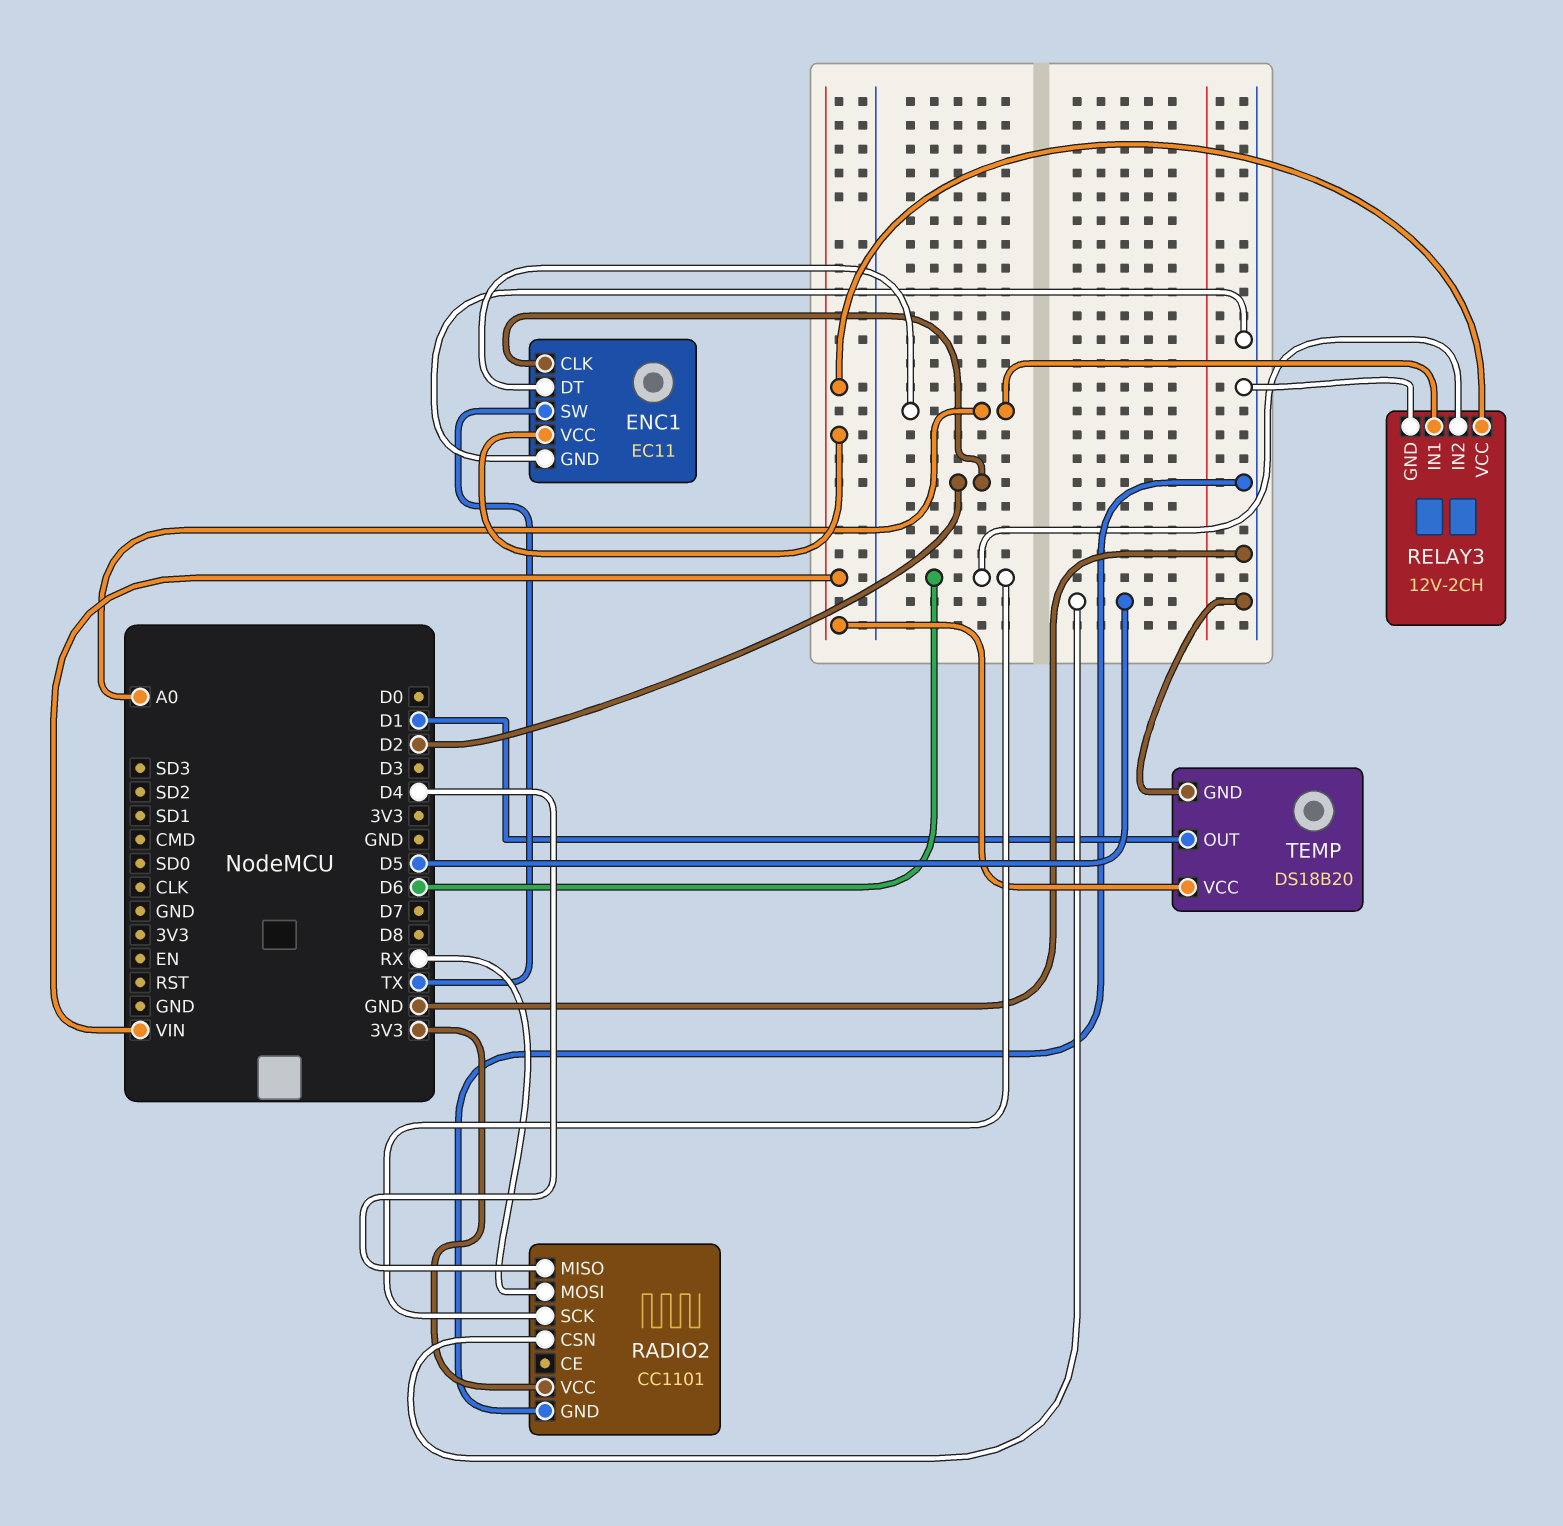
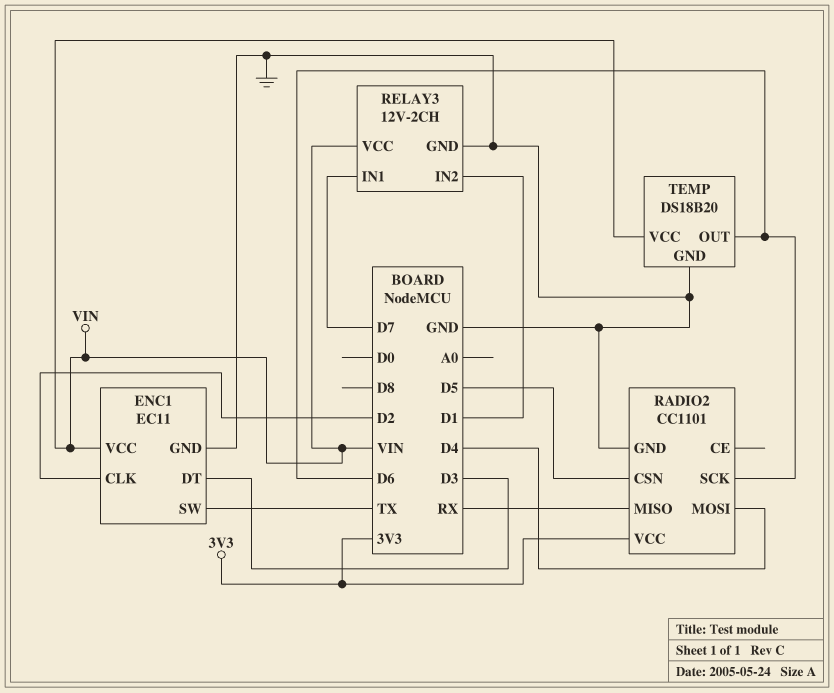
ENC1 pin DT: A0 -> D3
RADIO2 pin MISO: D4 -> RX
RADIO2 pin MOSI: RX -> D4
RELAY3 pin IN1: A0 -> D7
RELAY3 pin IN2: D6 -> D1
TEMP pin OUT: D1 -> D6

